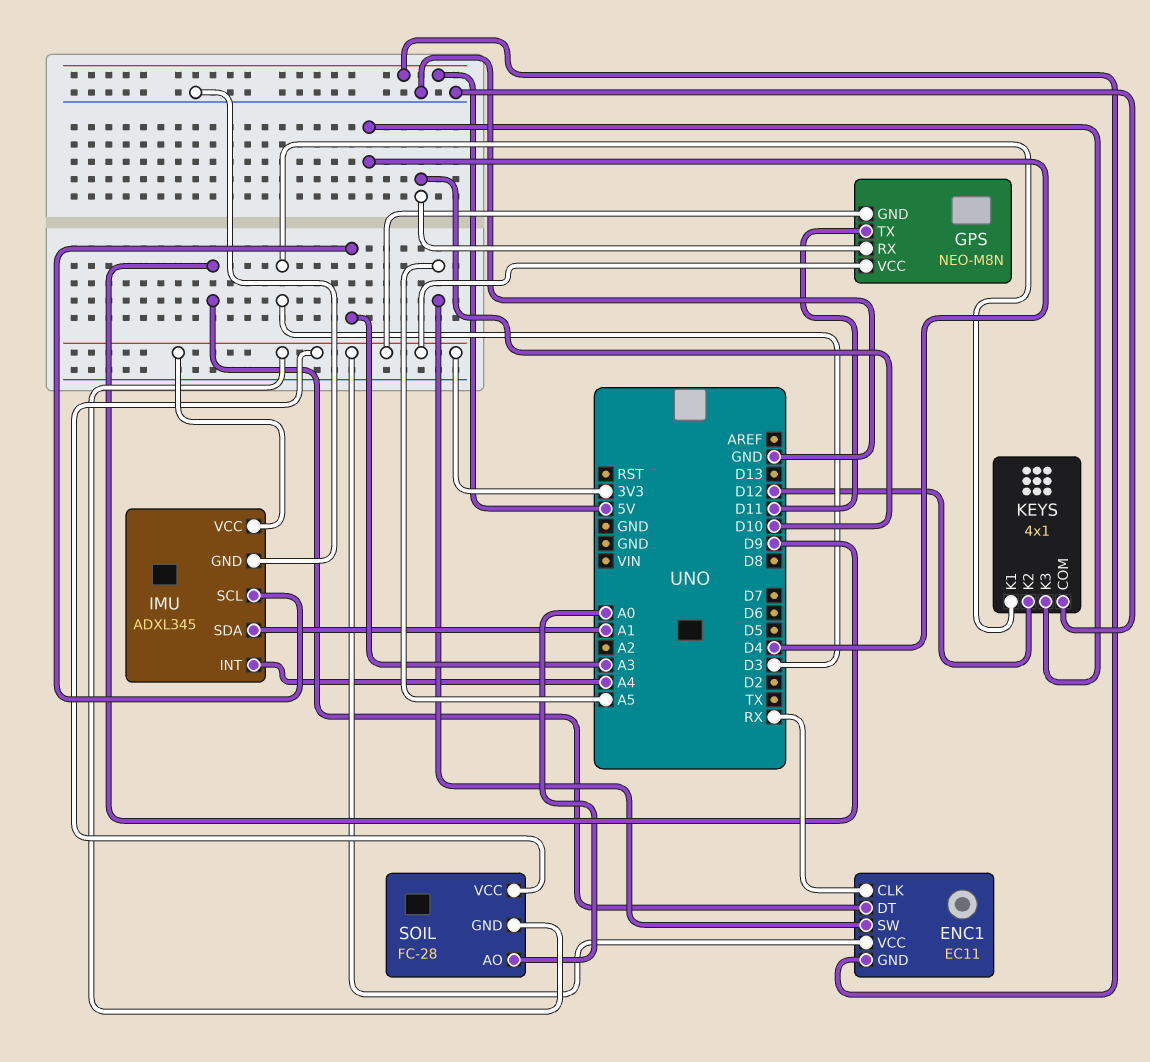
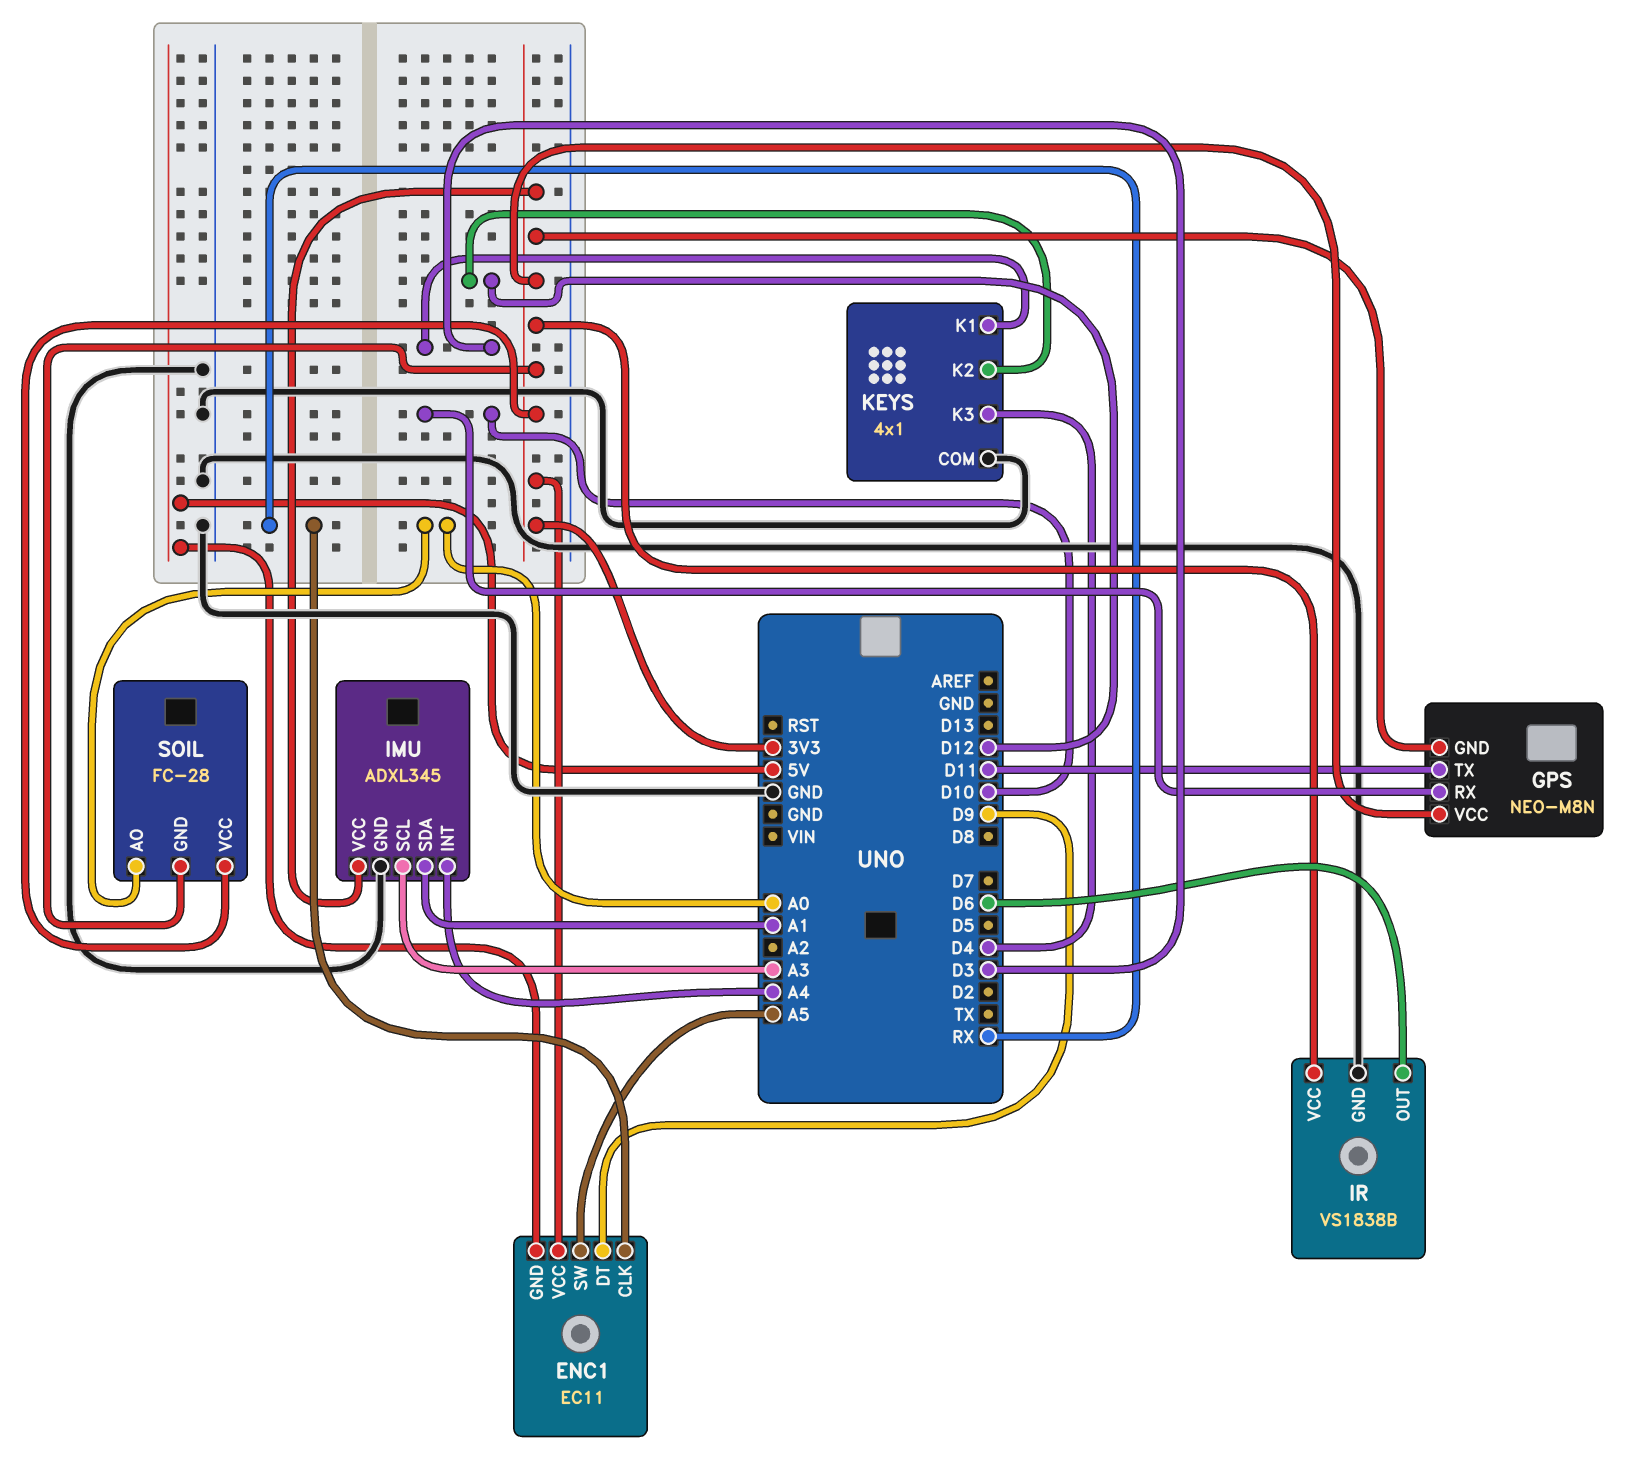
IR: none -> VS1838B
IR pin GND: none -> GND
IR pin OUT: none -> D6
IR pin VCC: none -> 3V3

